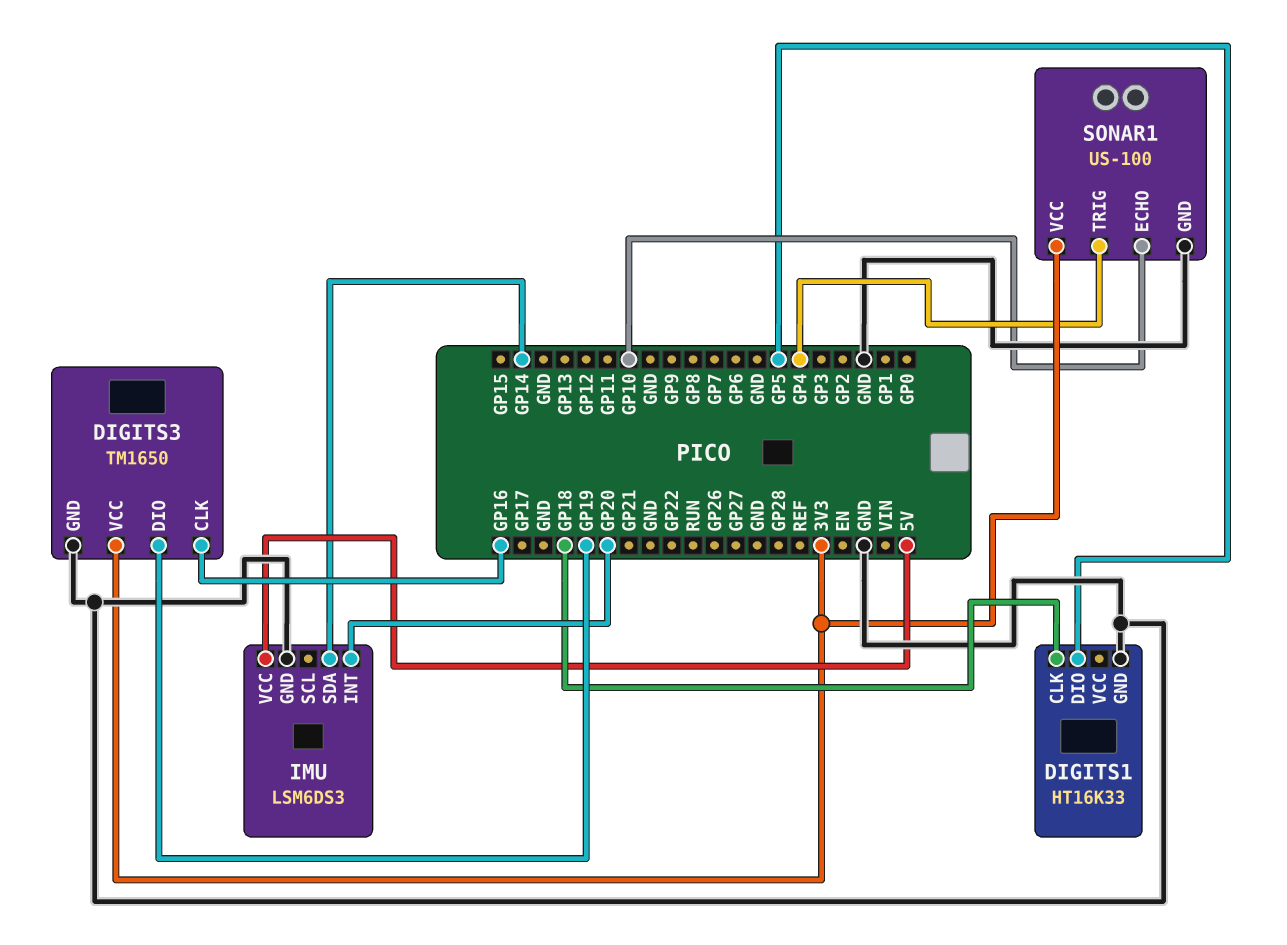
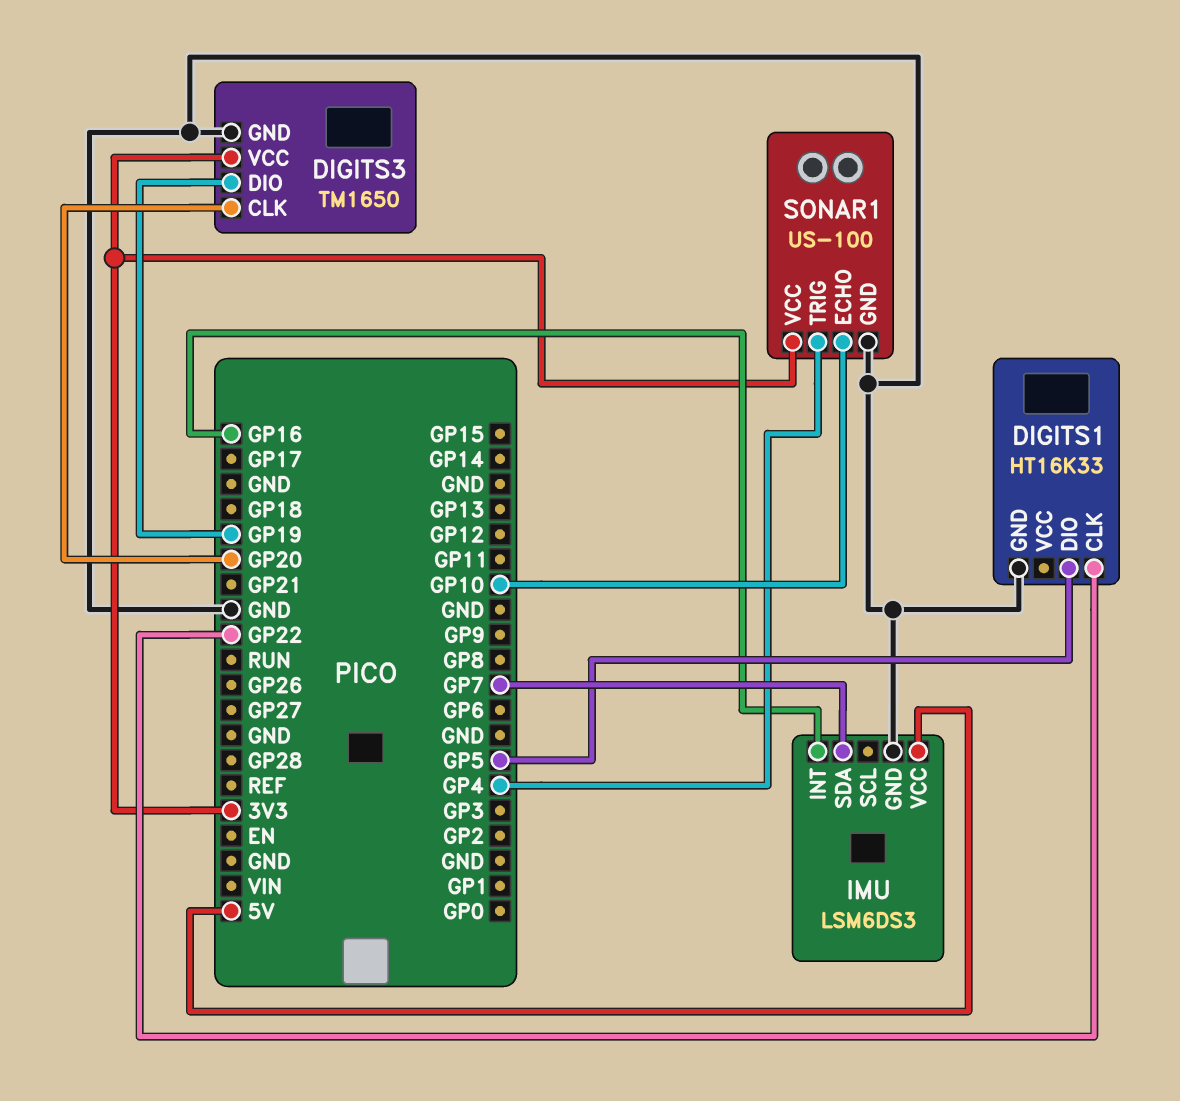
DIGITS1 pin CLK: GP18 -> GP22
DIGITS3 pin CLK: GP16 -> GP20
IMU pin INT: GP20 -> GP16
IMU pin SDA: GP14 -> GP7

